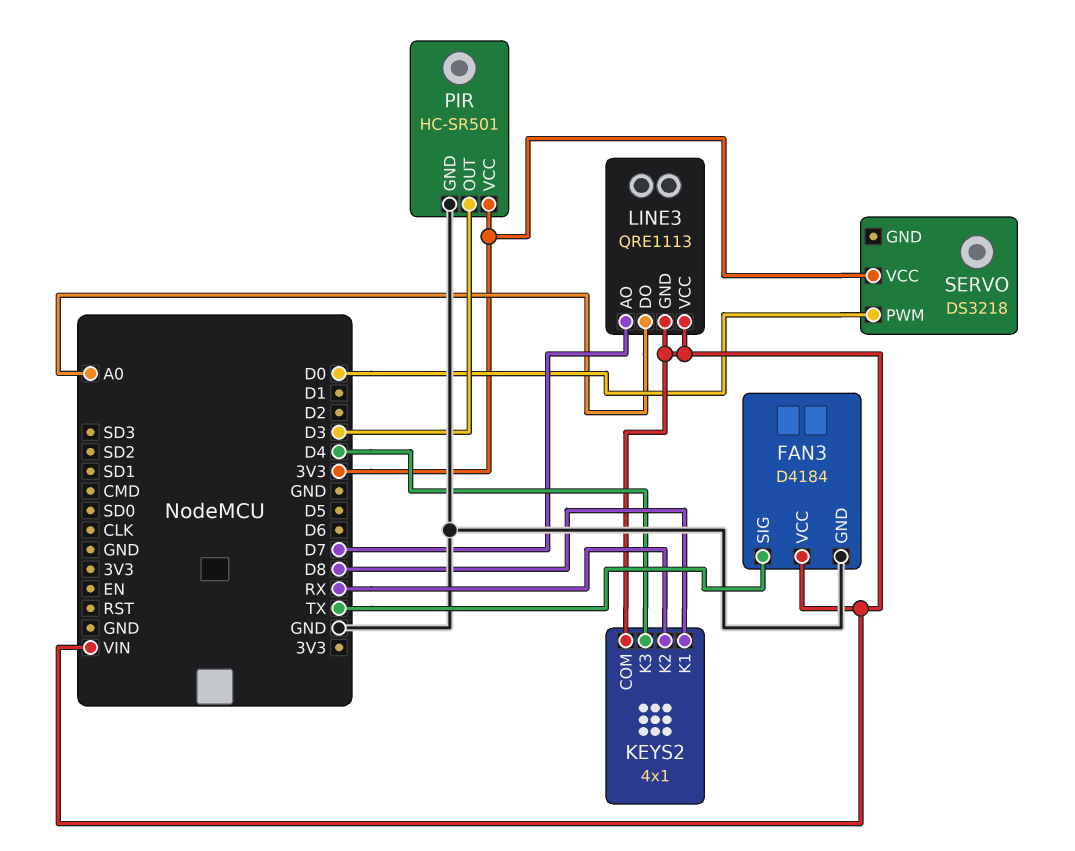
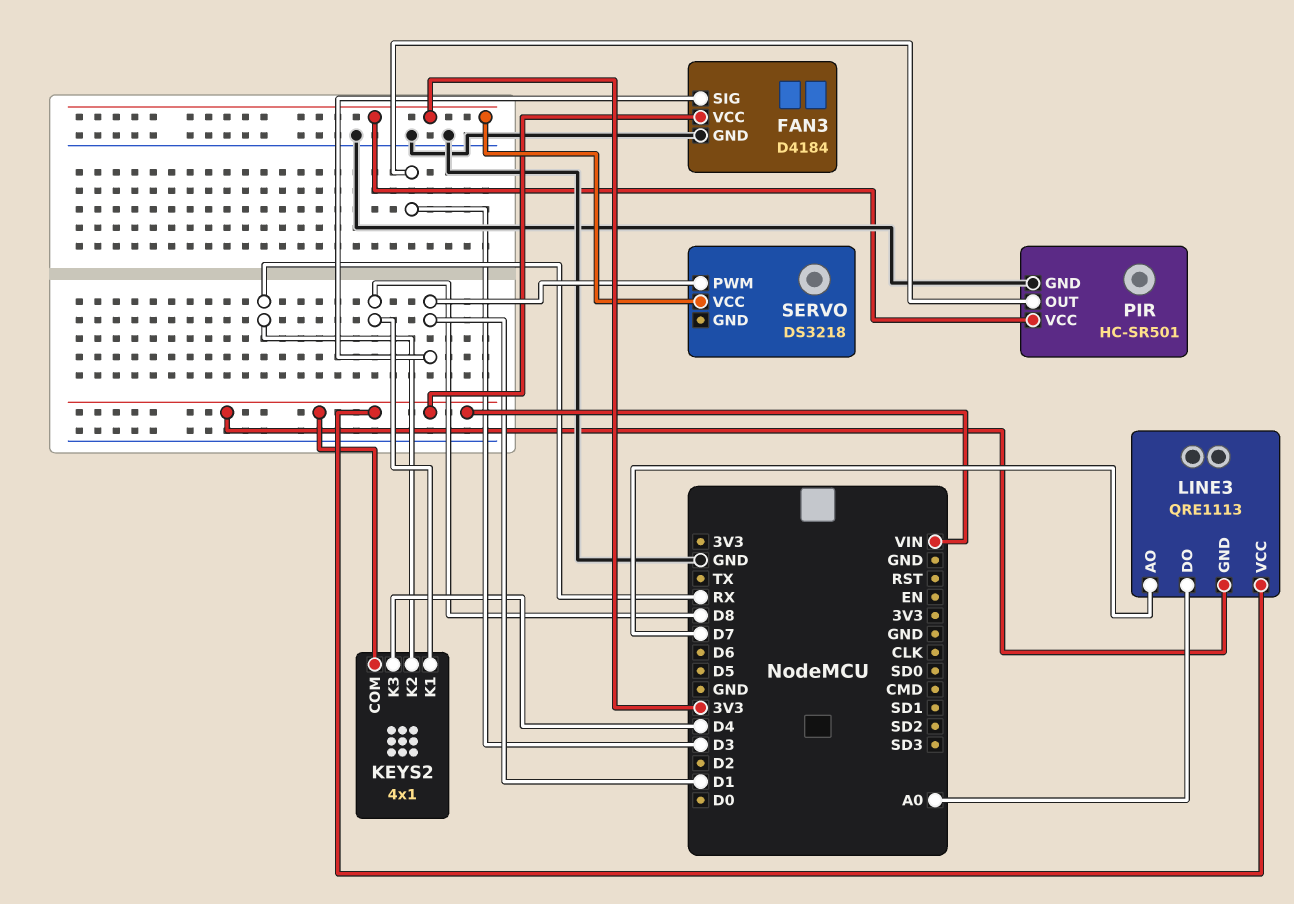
FAN3 pin SIG: TX -> D1
SERVO pin PWM: D0 -> D1

